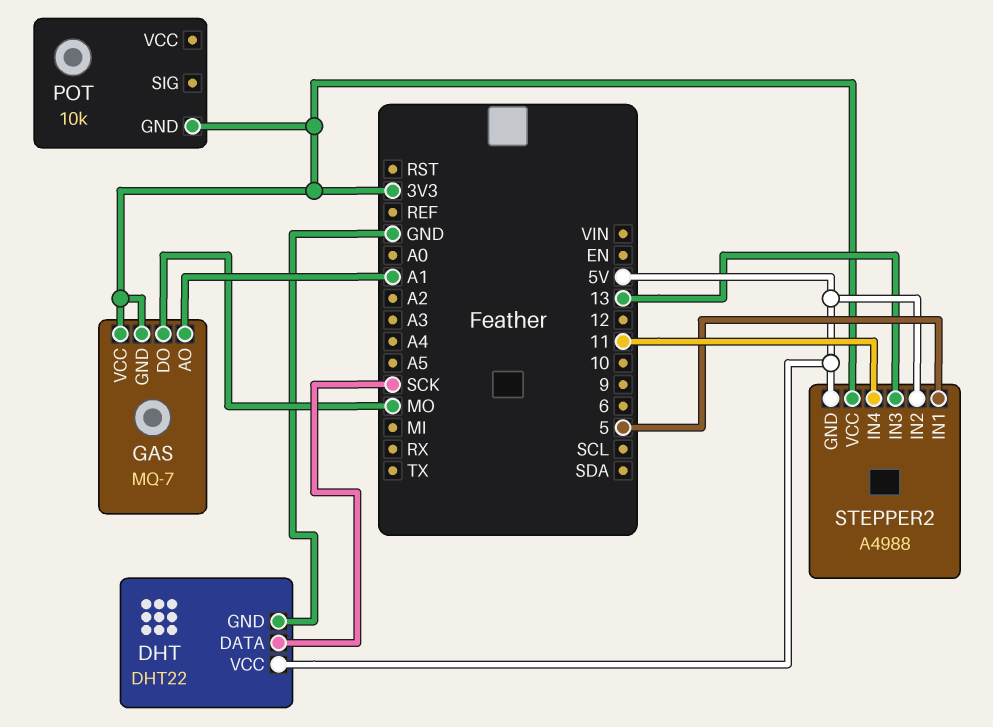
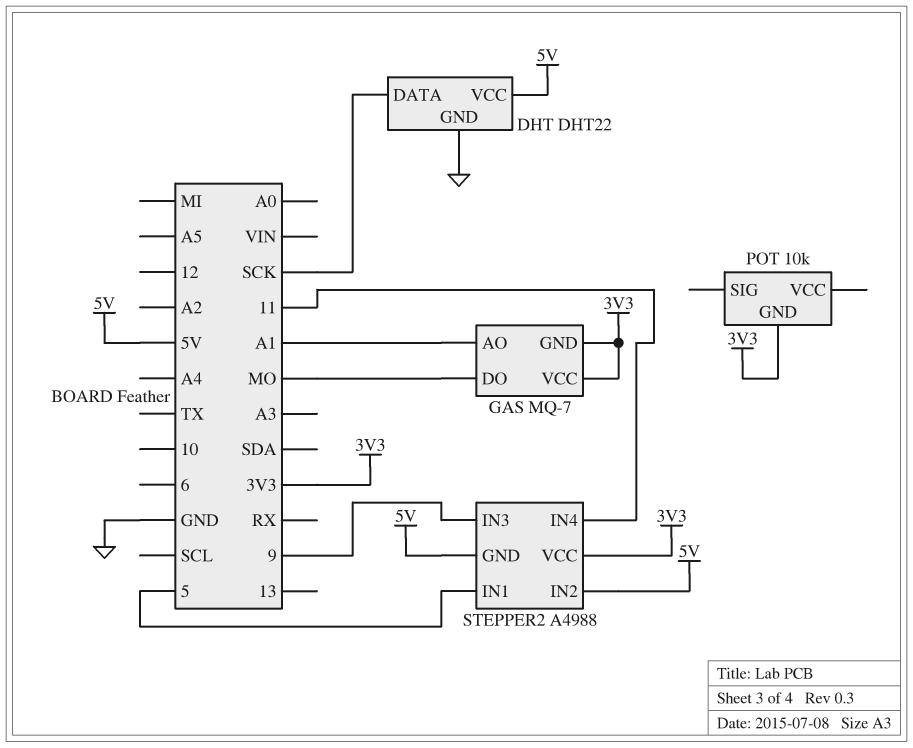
STEPPER2 pin IN3: 13 -> 9

